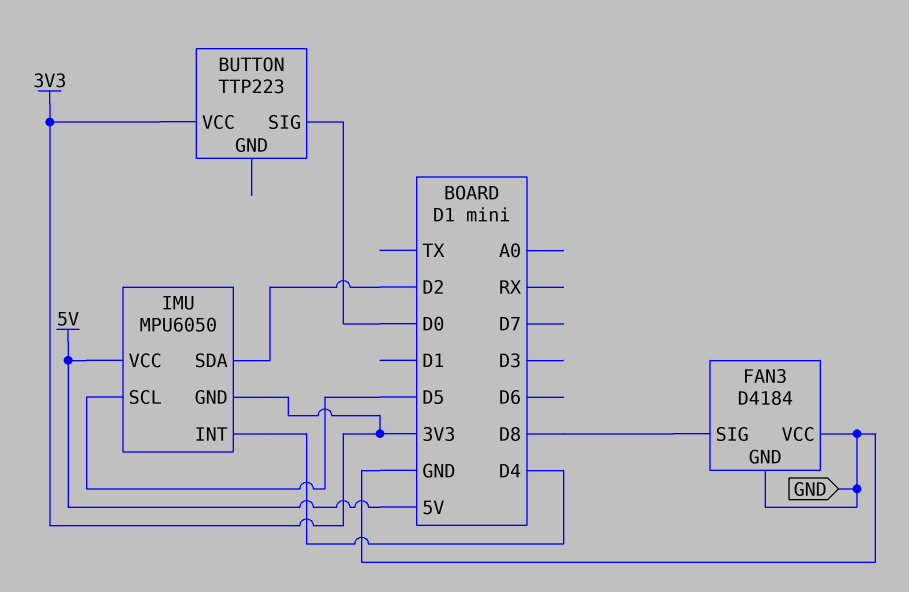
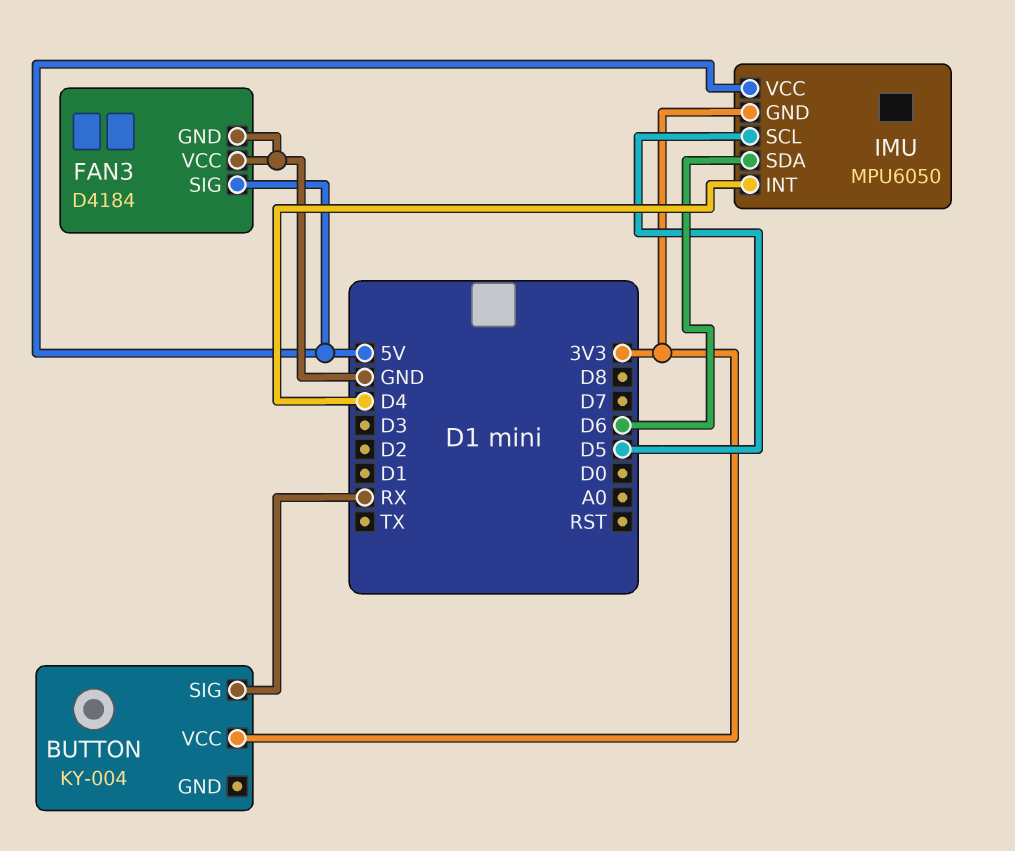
BUTTON: TTP223 -> KY-004
BUTTON pin SIG: D0 -> RX
FAN3 pin SIG: D8 -> 5V
IMU pin SDA: D2 -> D6

